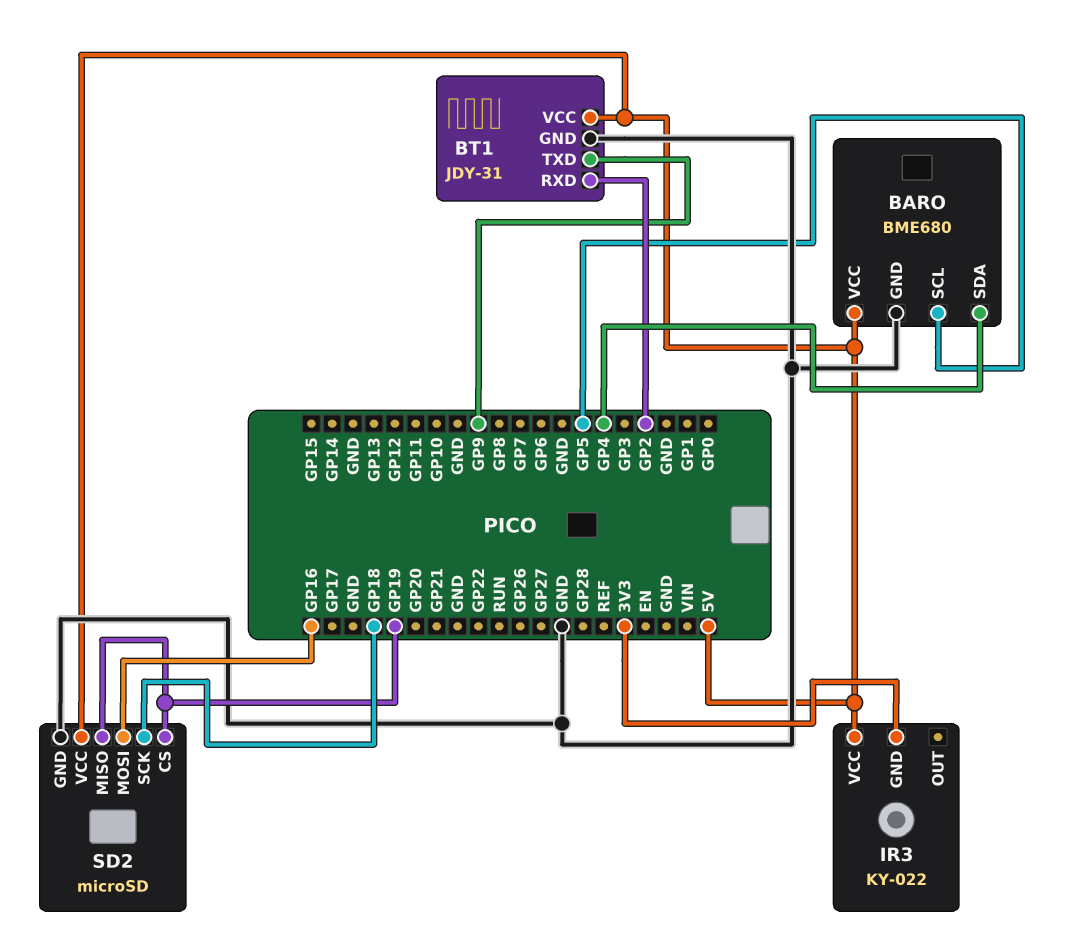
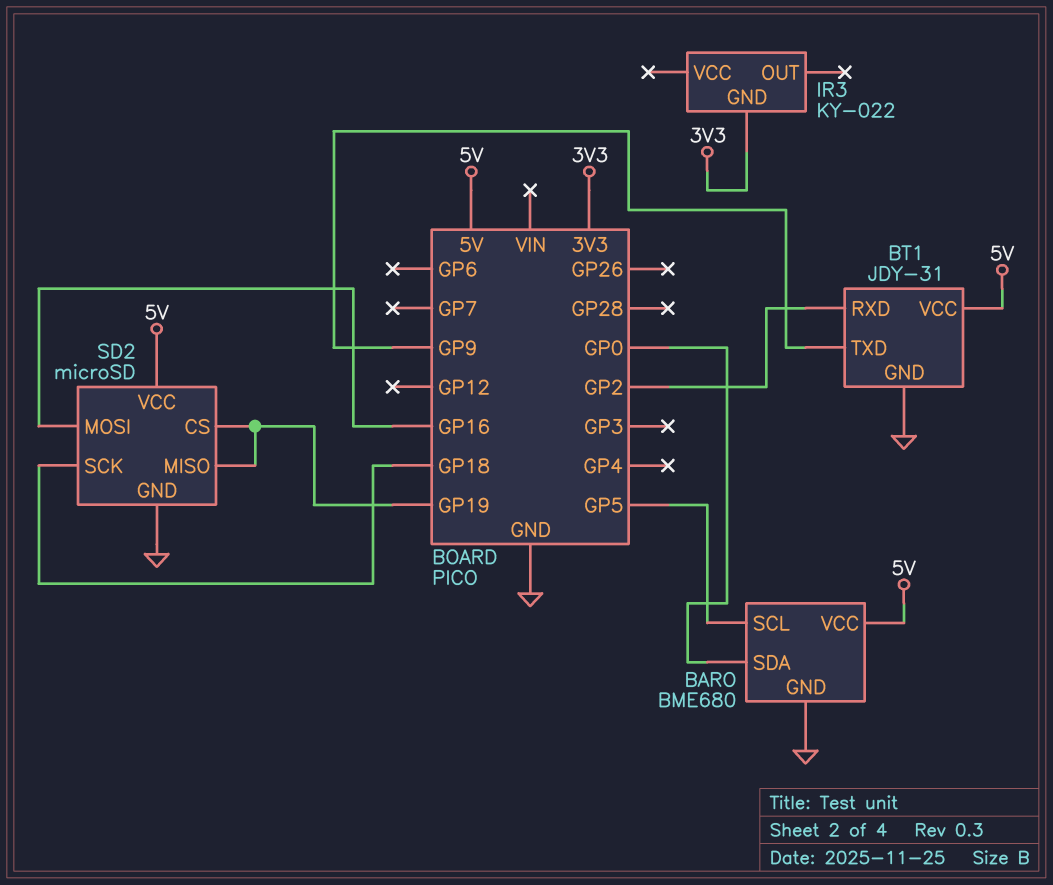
BARO pin SDA: GP4 -> GP0
IR3 pin VCC: 5V -> none

